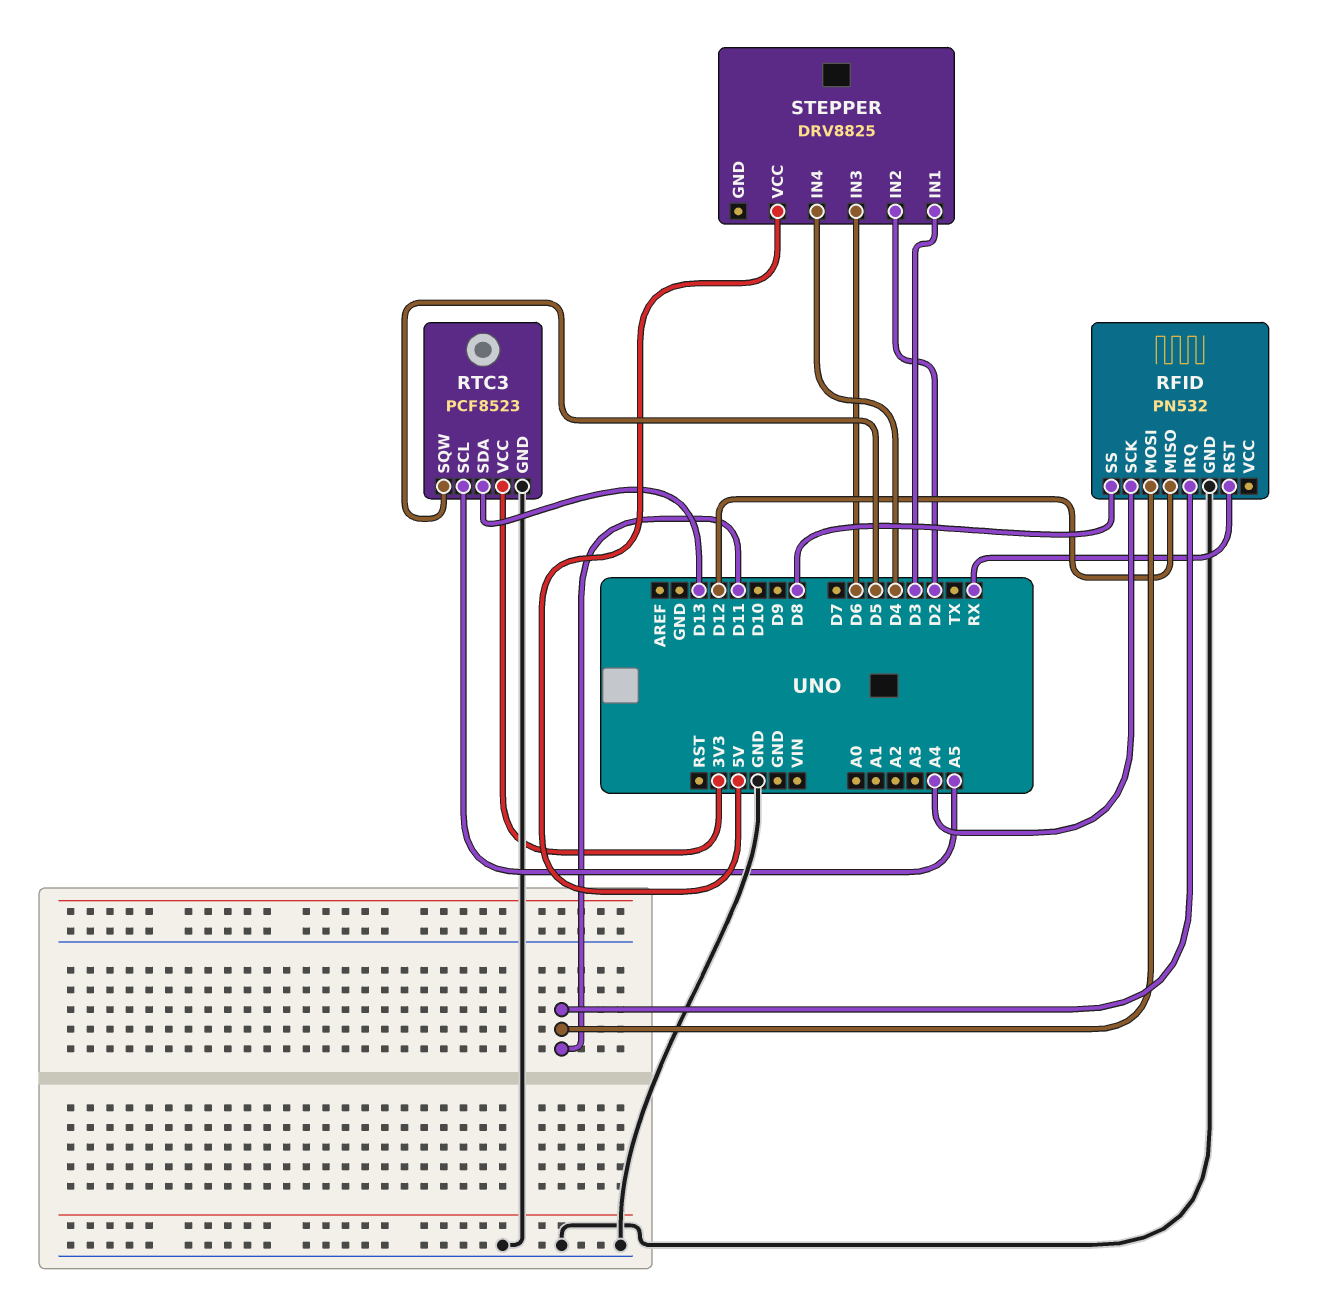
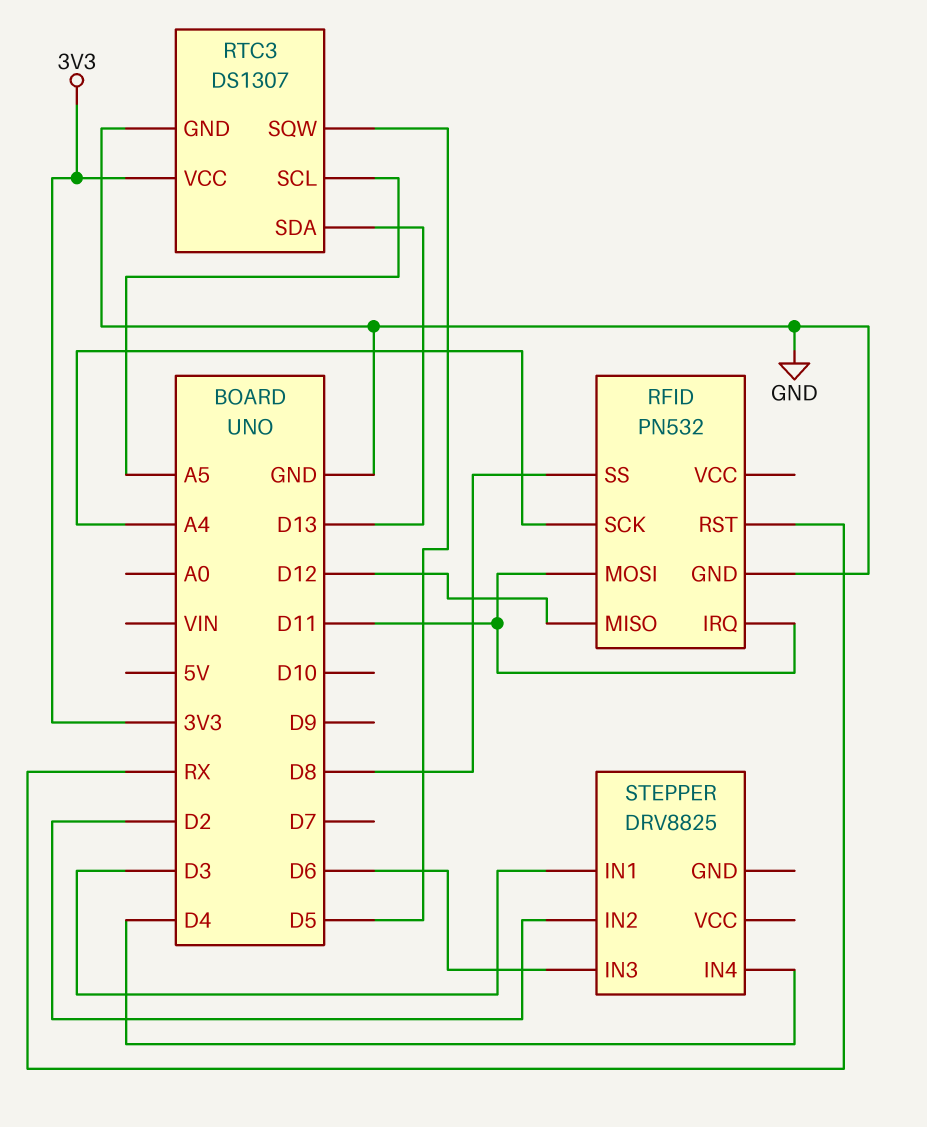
RTC3: PCF8523 -> DS1307
STEPPER pin VCC: 5V -> none

